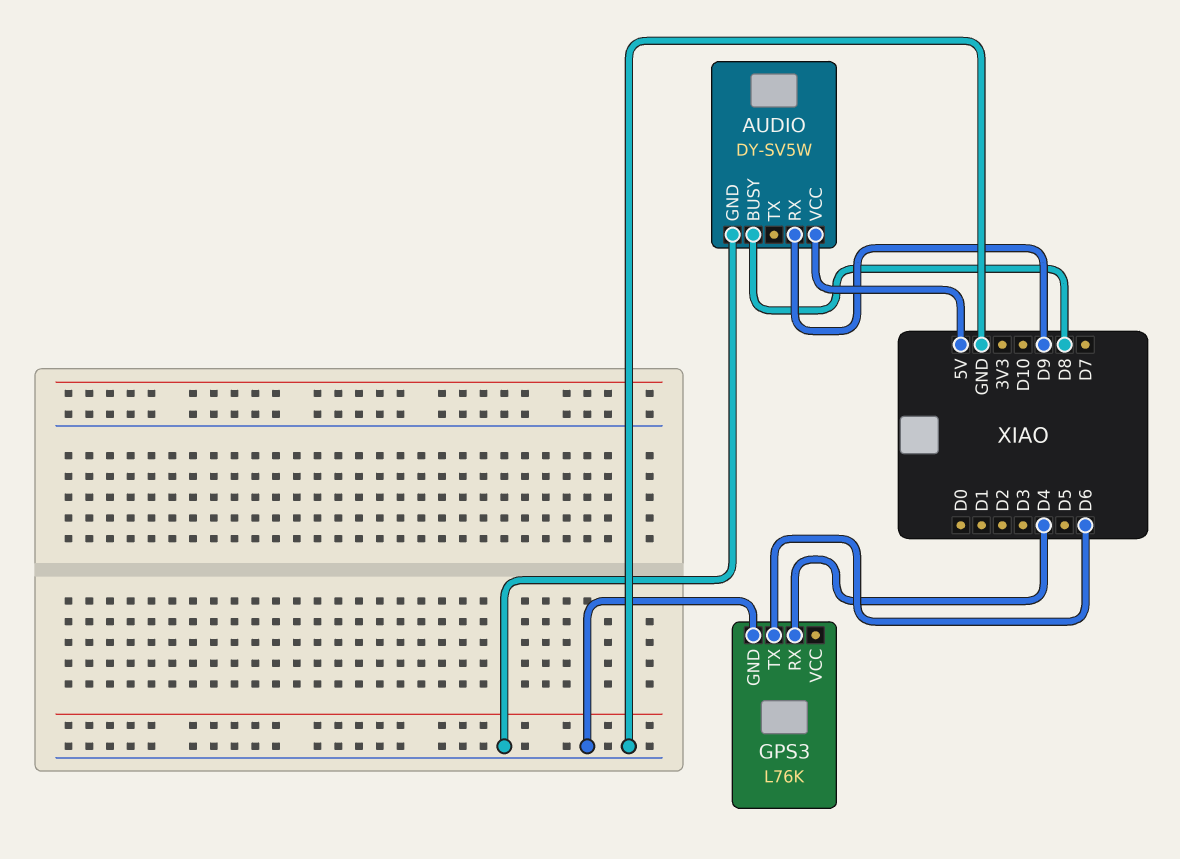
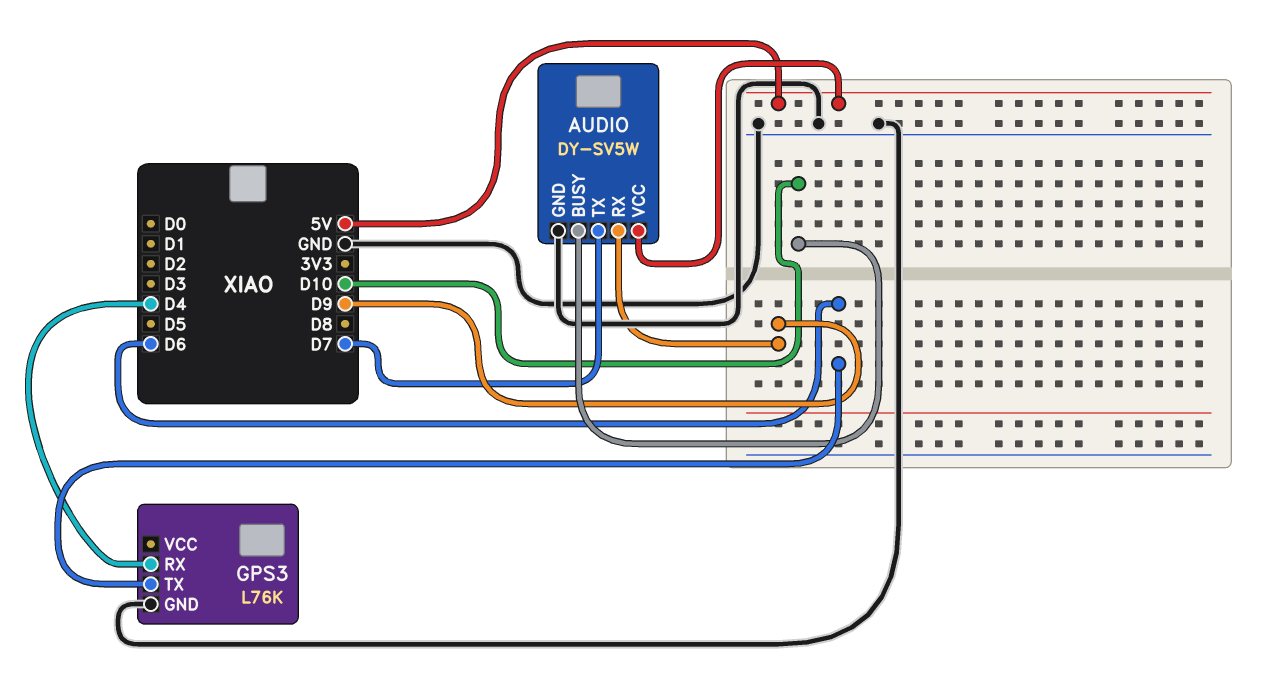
AUDIO pin BUSY: D8 -> D10
AUDIO pin TX: none -> D7

